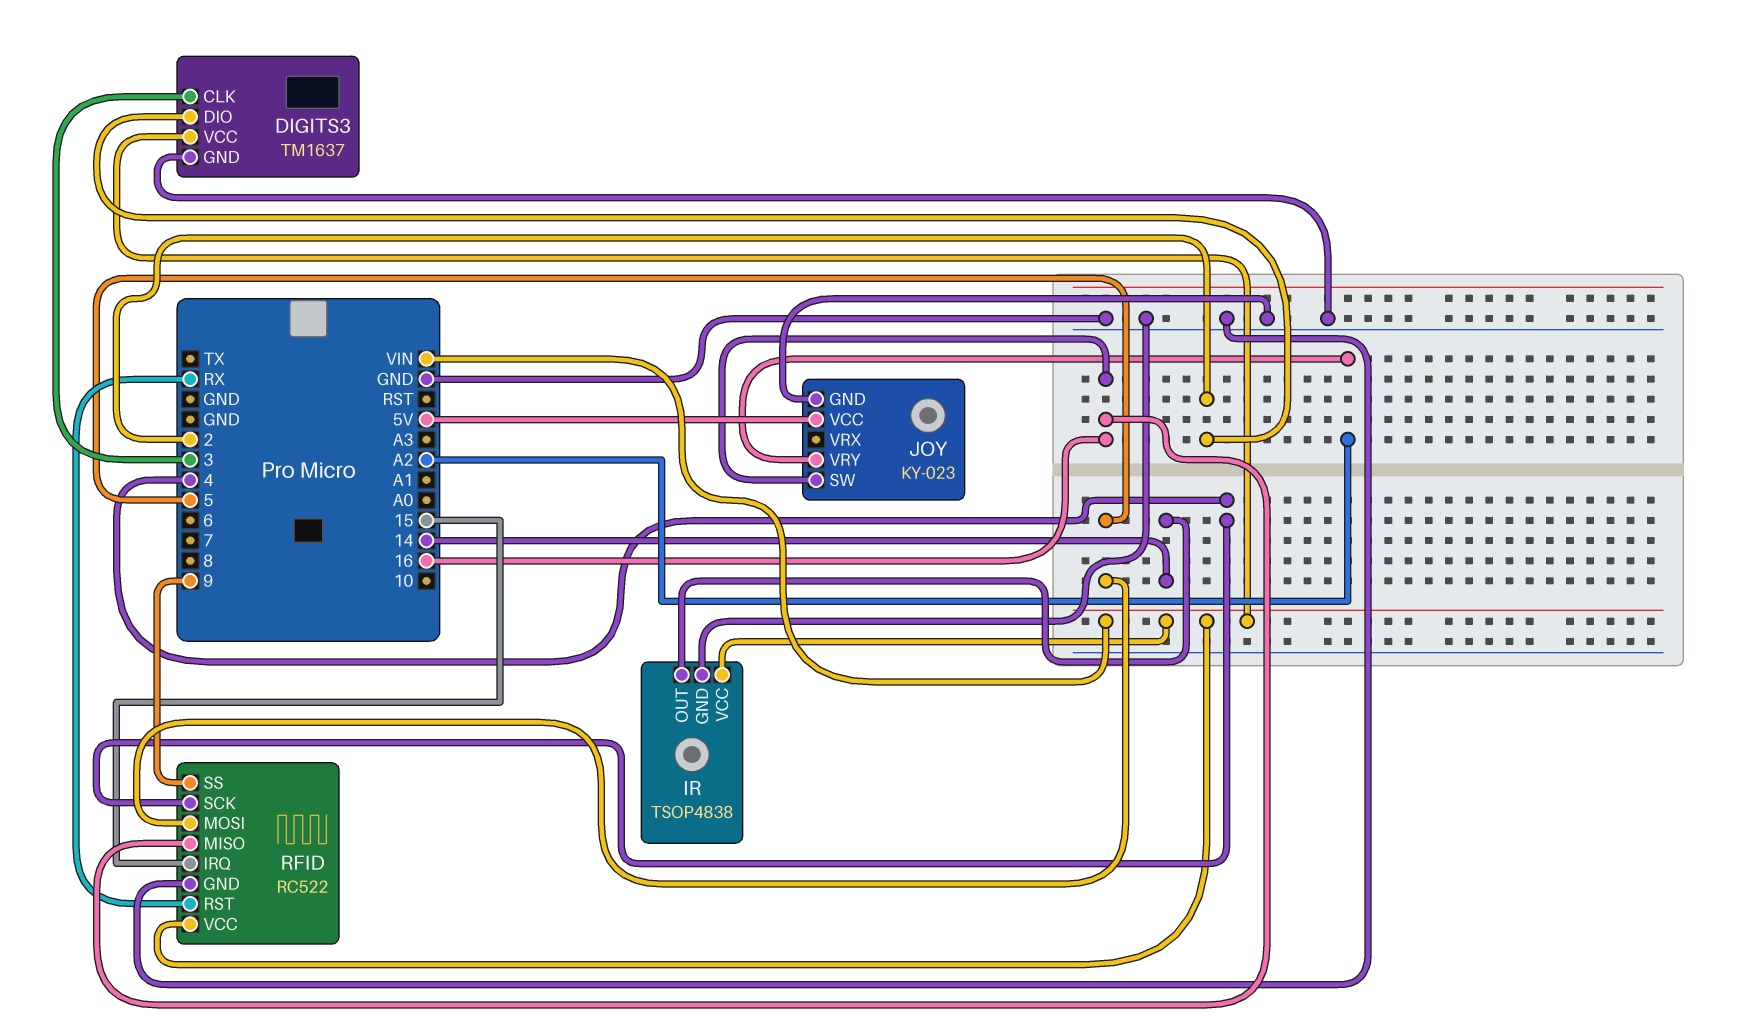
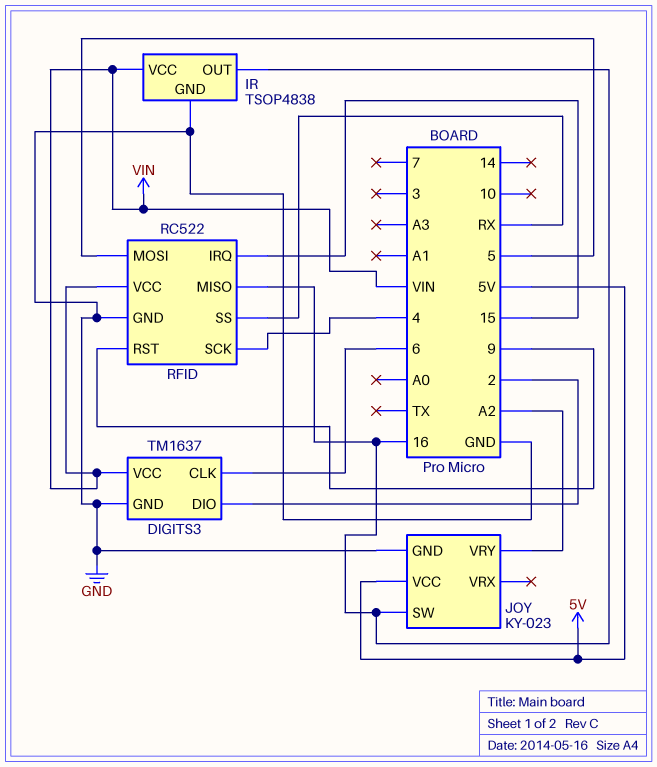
DIGITS3 pin CLK: 3 -> 6
IR pin OUT: 14 -> 16
RFID pin RST: RX -> 9
RFID pin SS: 9 -> RX

